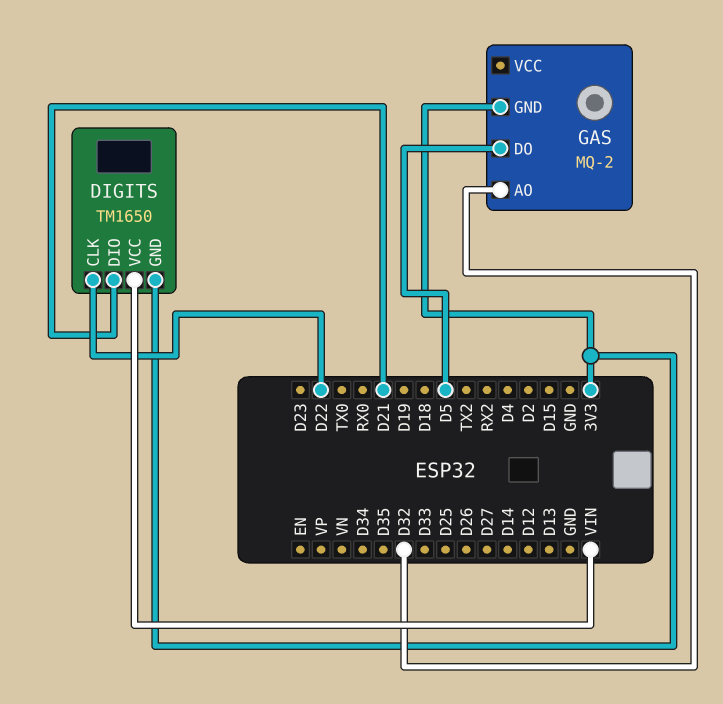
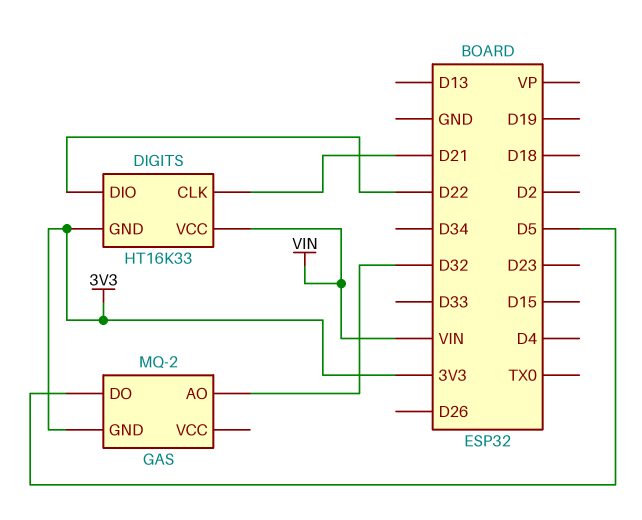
DIGITS: TM1650 -> HT16K33
DIGITS pin CLK: D22 -> D21
DIGITS pin DIO: D21 -> D22

